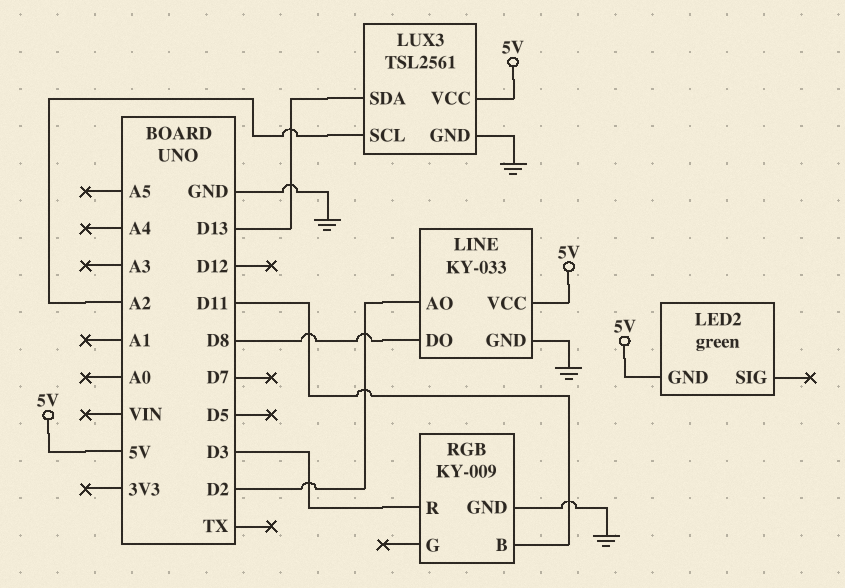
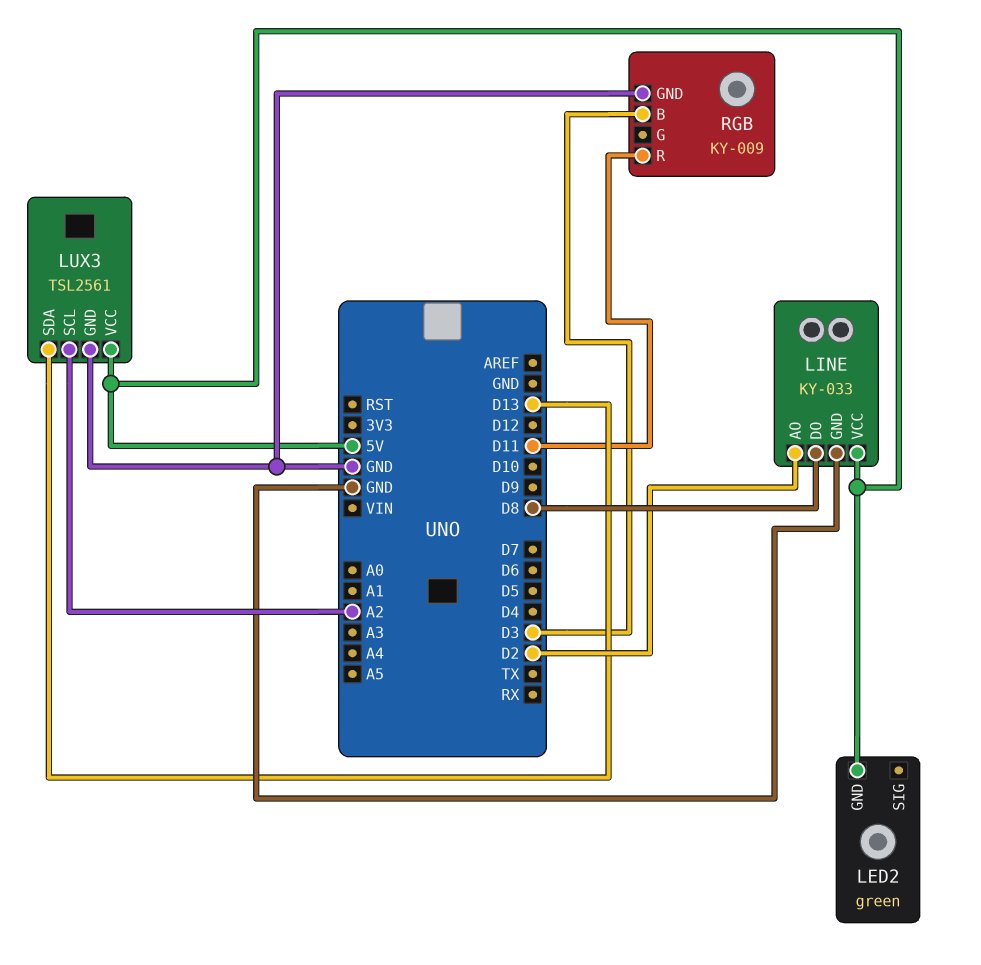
RGB pin B: D11 -> D3
RGB pin R: D3 -> D11

